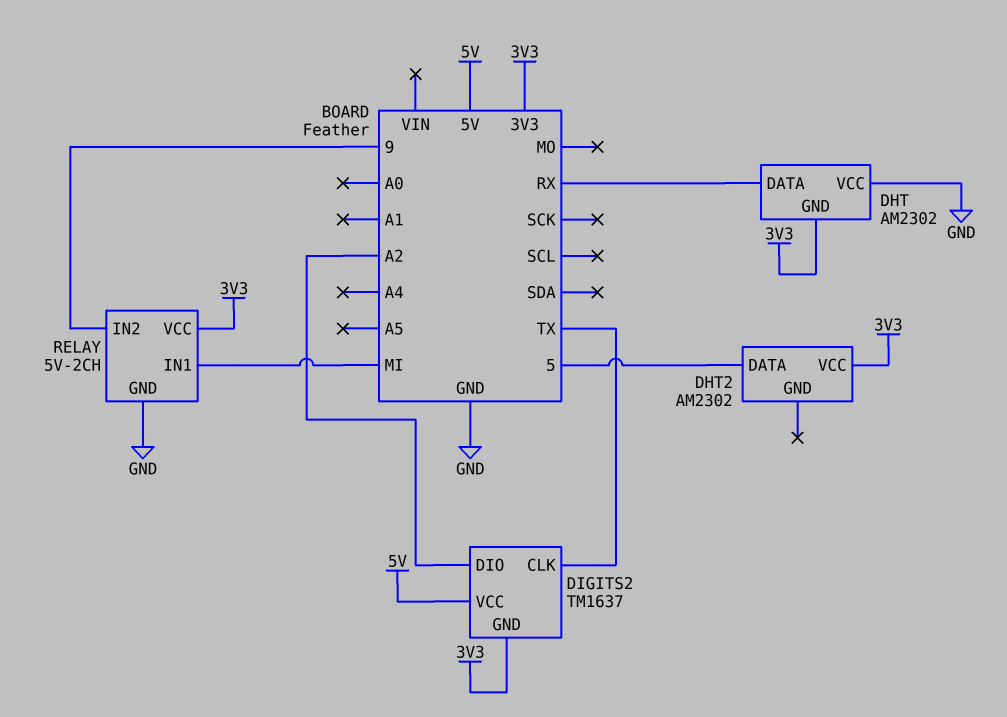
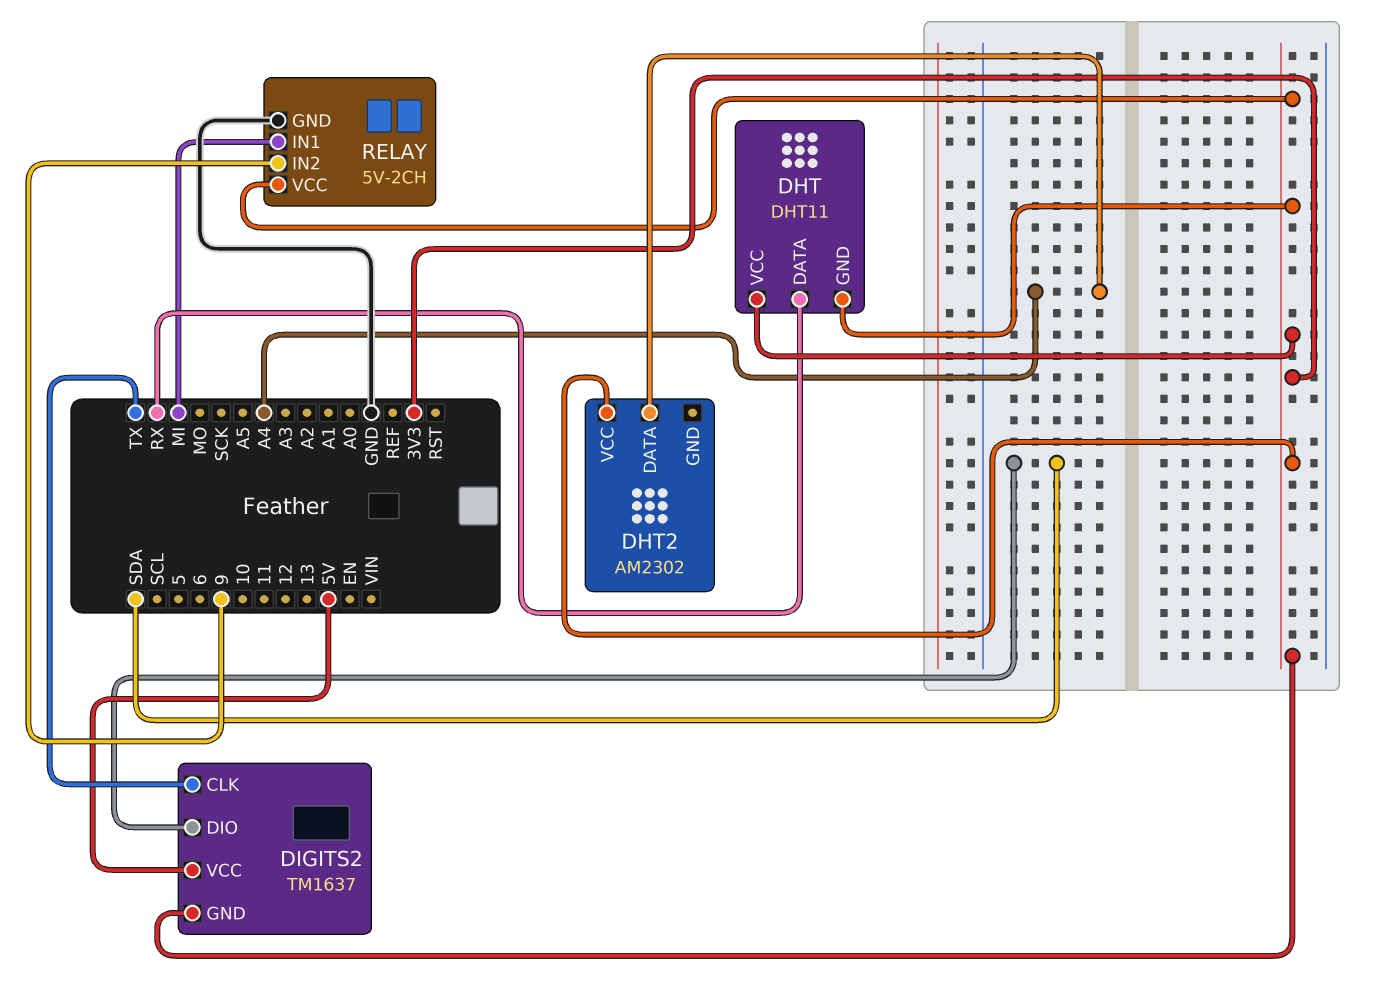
DHT: AM2302 -> DHT11
DHT pin VCC: GND -> 3V3
DHT2 pin DATA: 5 -> A4
DIGITS2 pin DIO: A2 -> SDA

